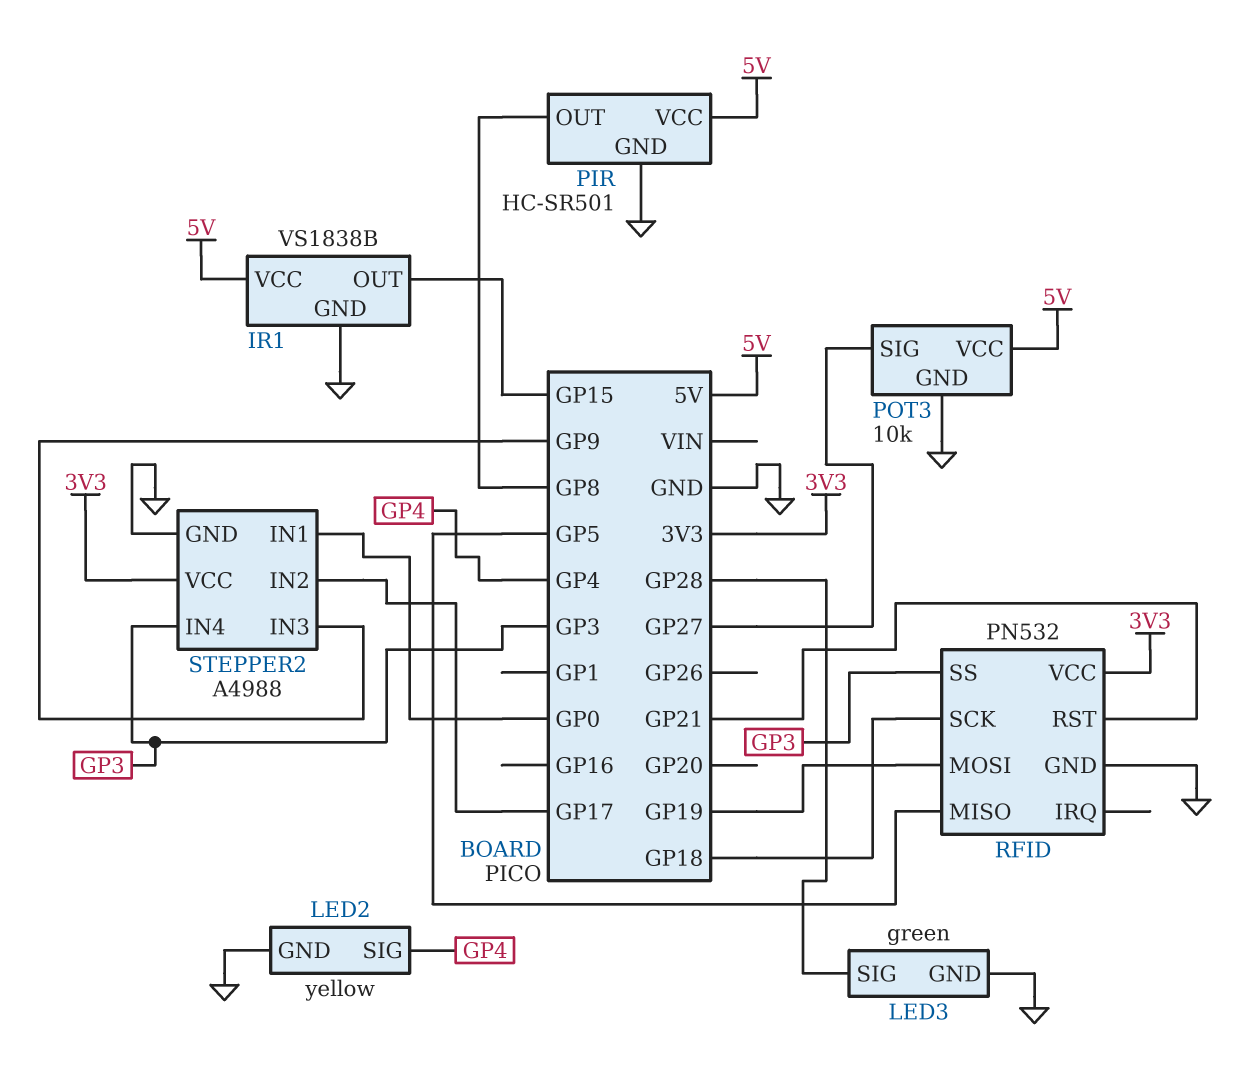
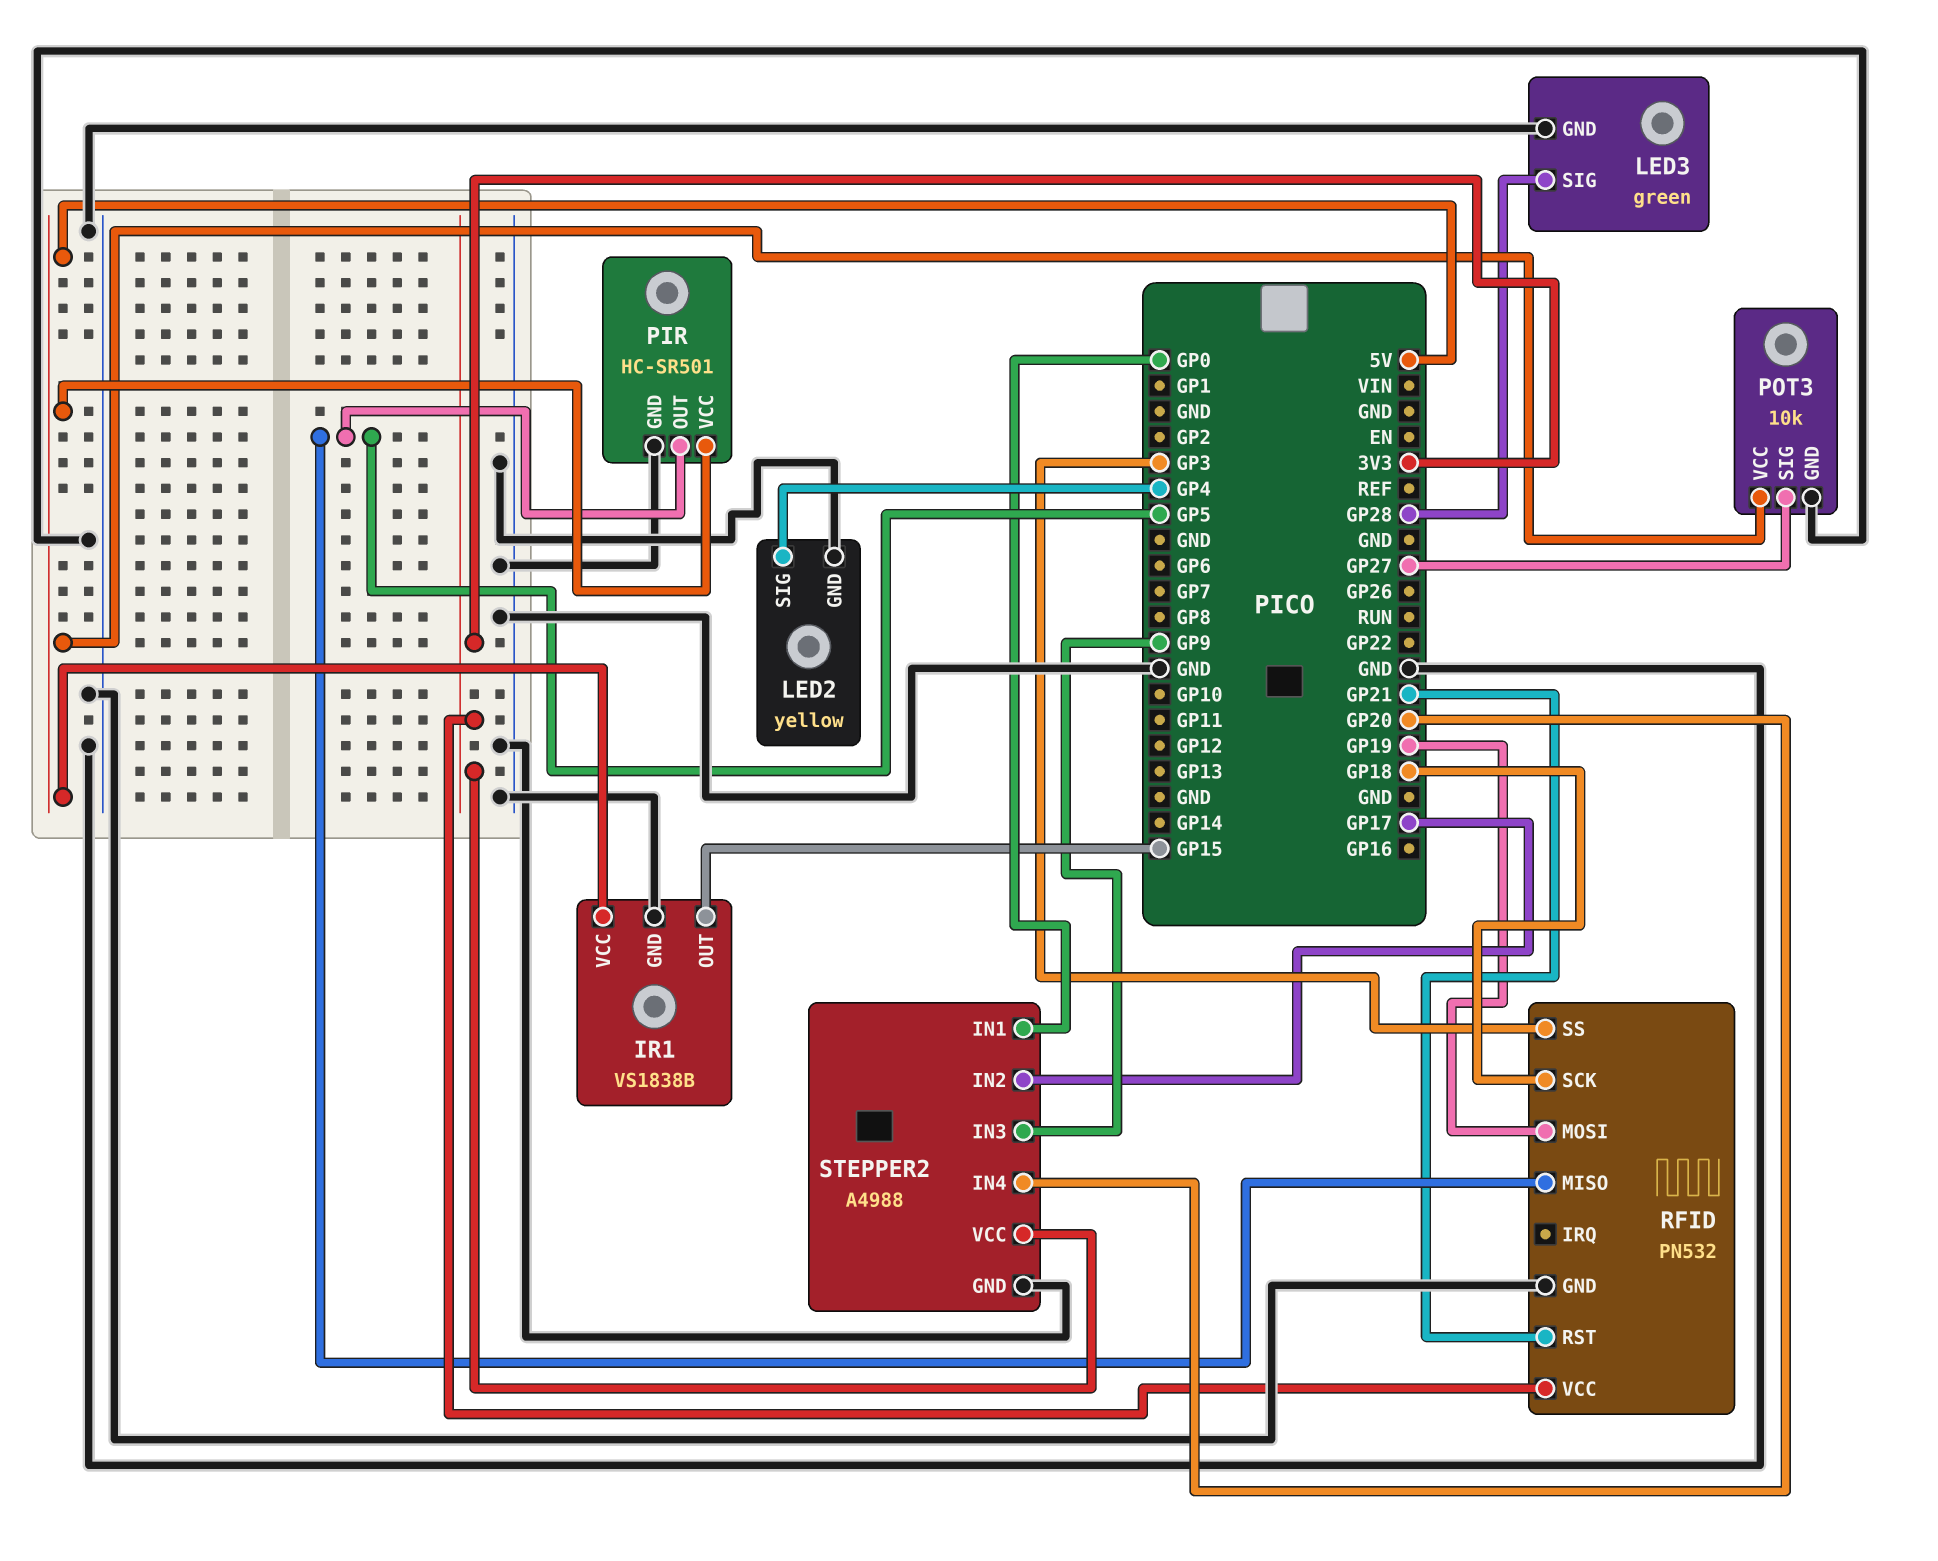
PIR pin OUT: GP8 -> GP5
STEPPER2 pin IN4: GP3 -> GP20

